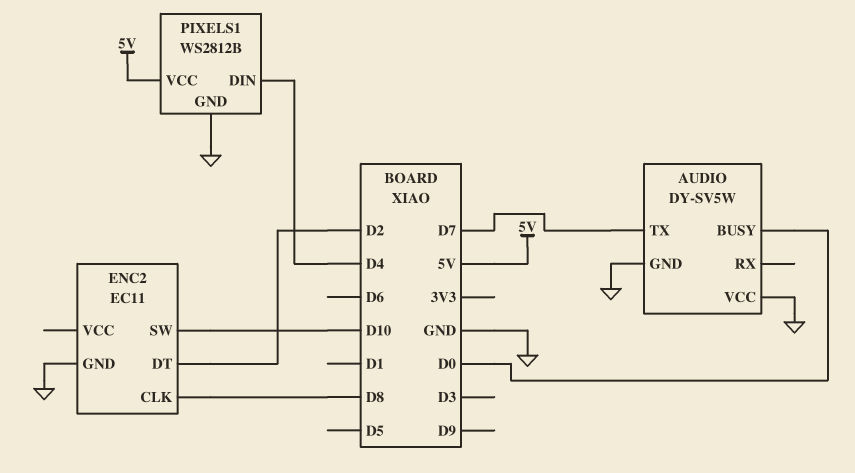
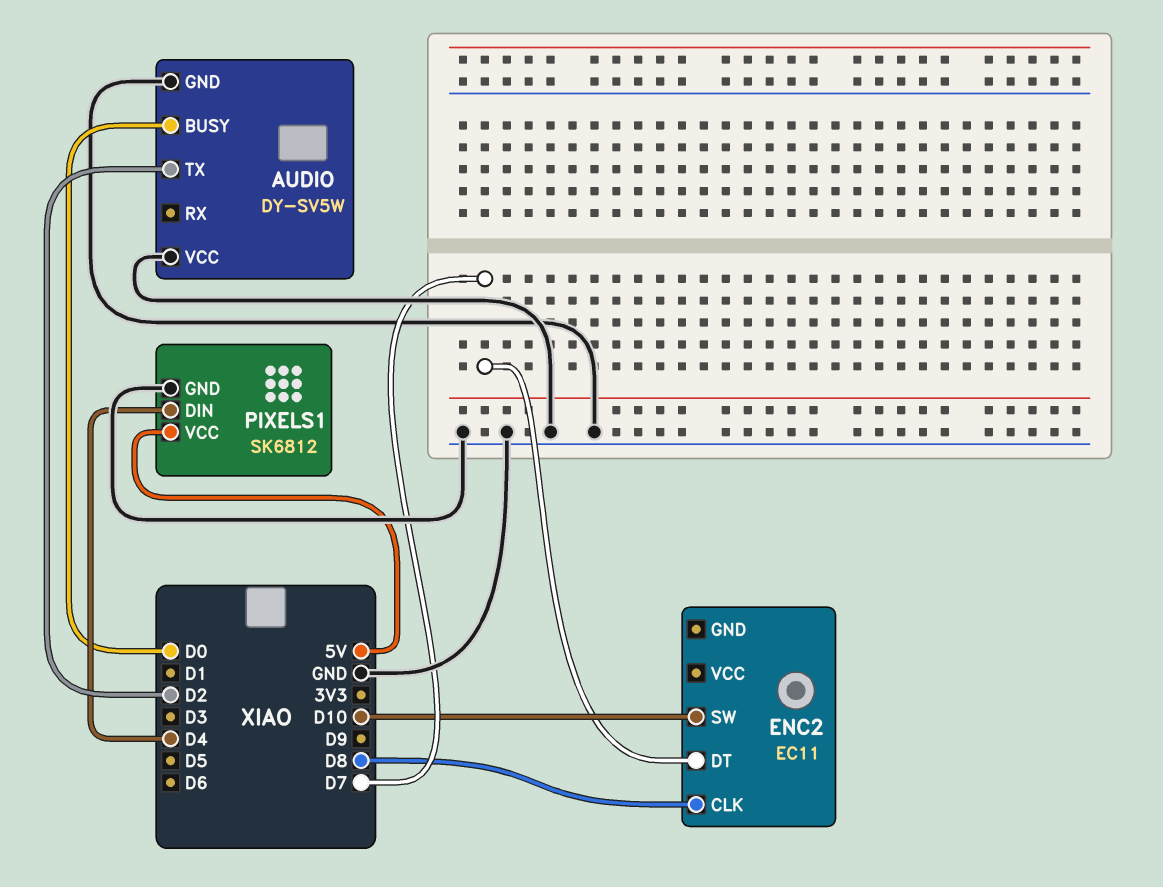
AUDIO pin TX: D7 -> D2
ENC2 pin DT: D2 -> D7
ENC2 pin GND: GND -> none
PIXELS1: WS2812B -> SK6812

